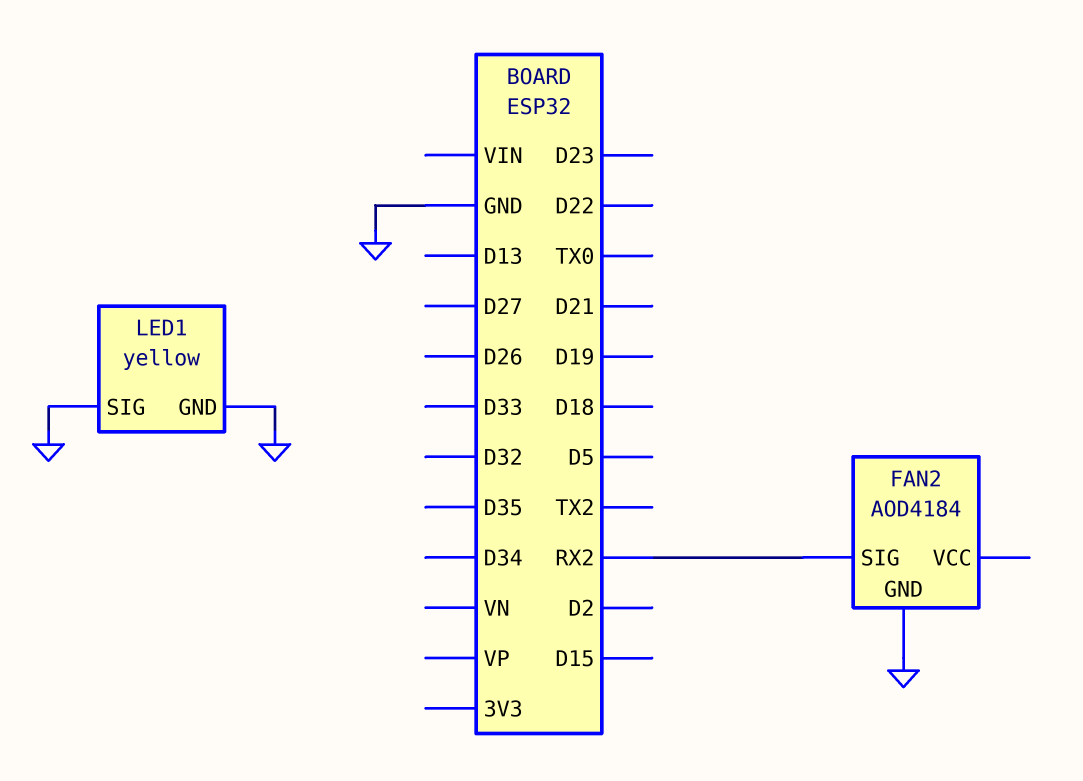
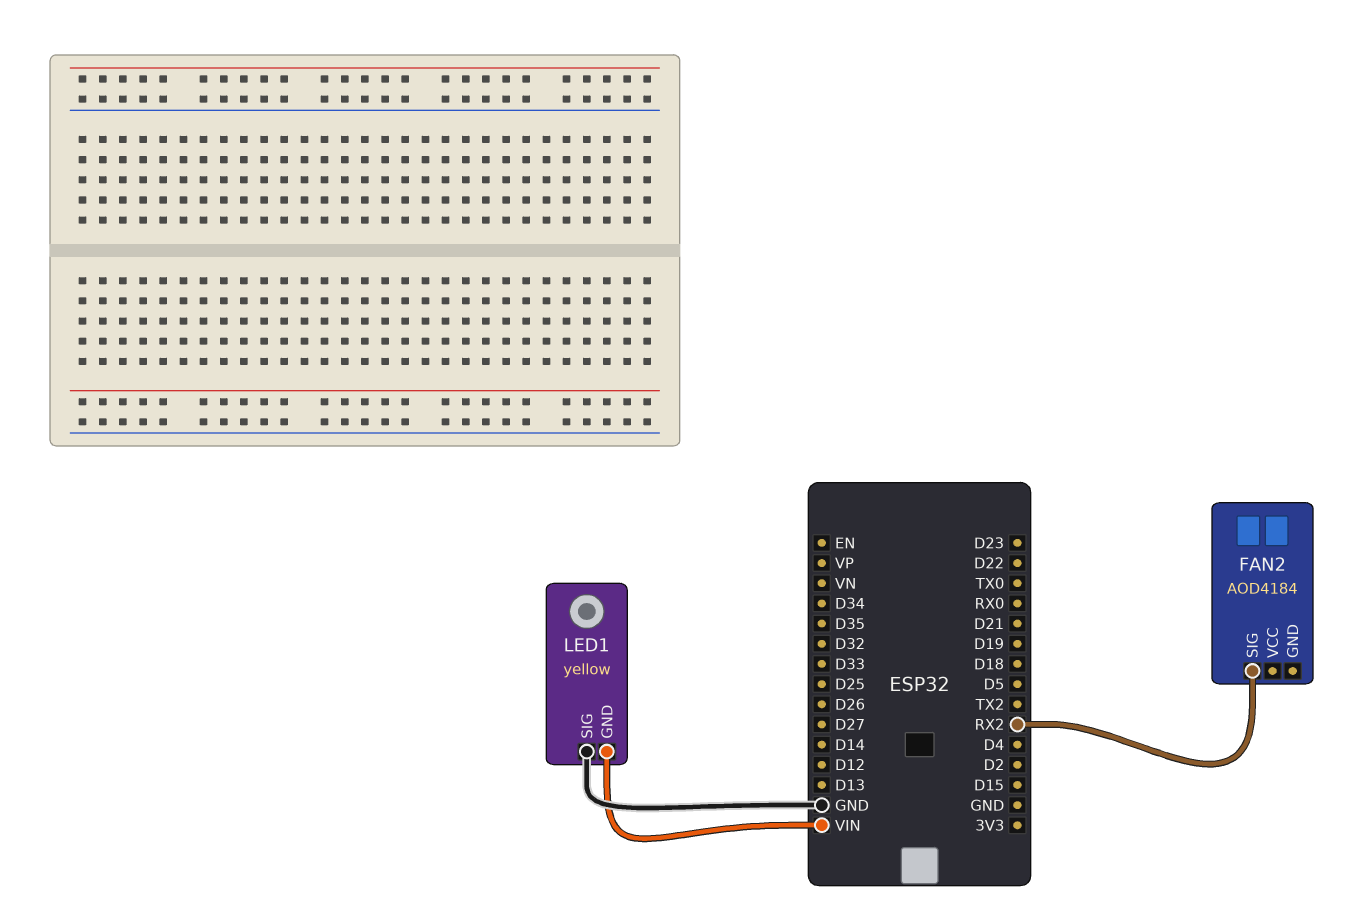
FAN2 pin GND: GND -> none
LED1 pin GND: GND -> VIN

